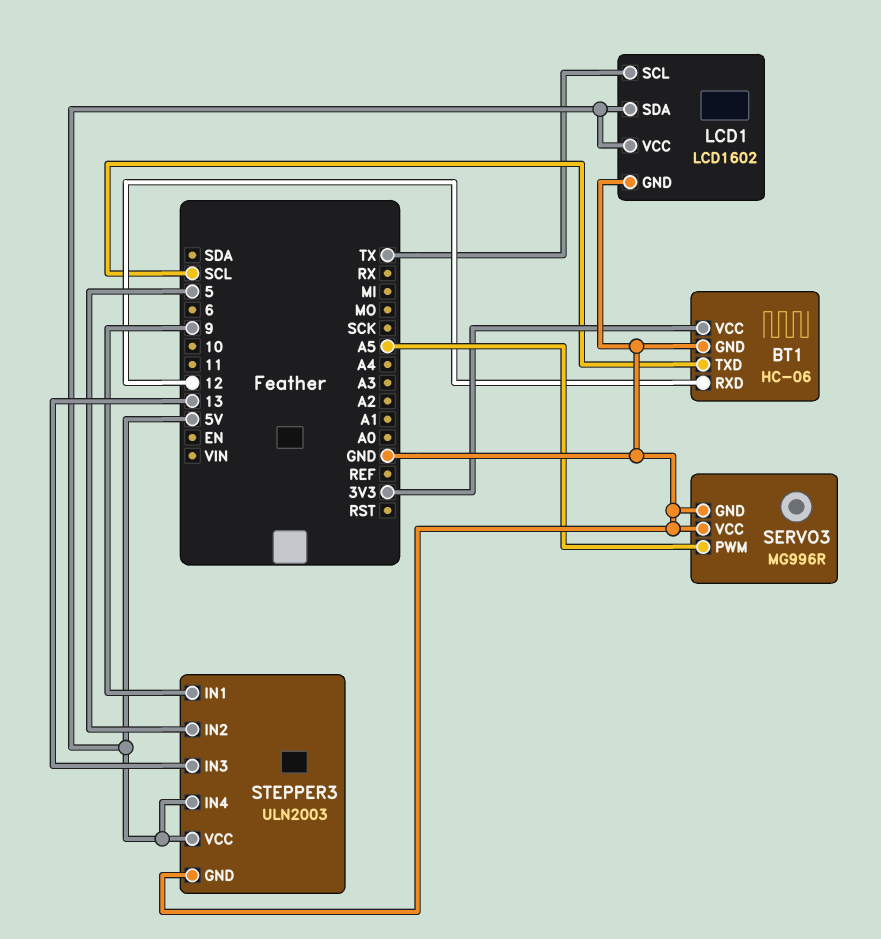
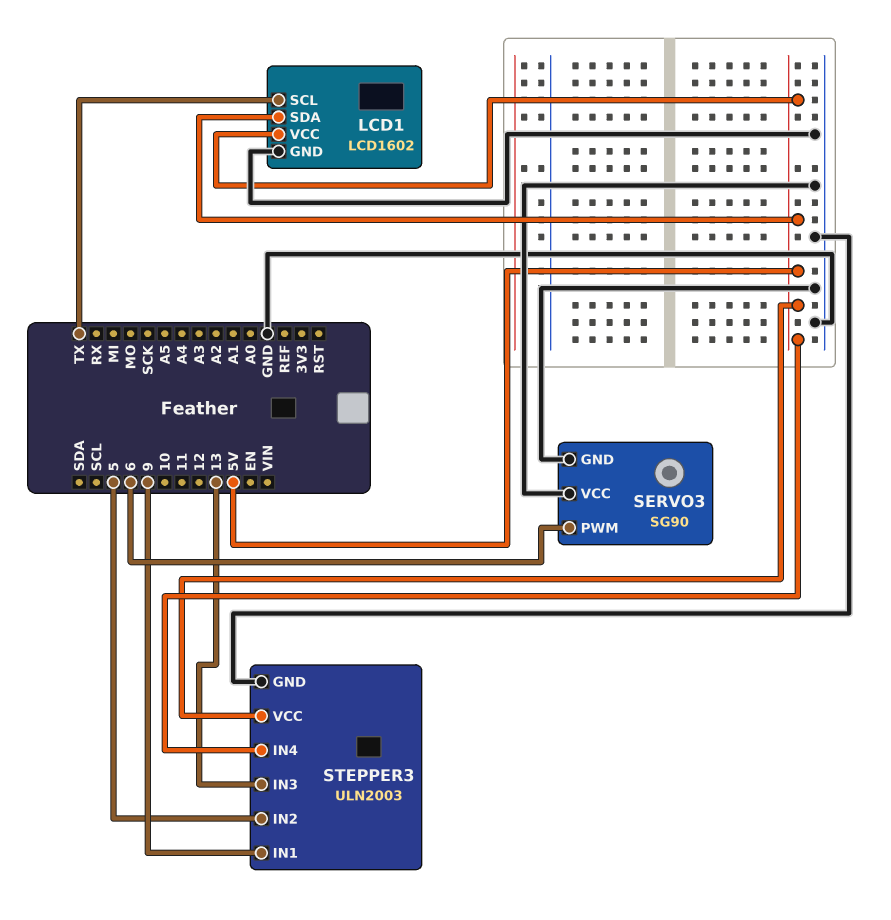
BT1: HC-06 -> none
BT1 pin GND: GND -> none
BT1 pin RXD: 12 -> none
BT1 pin TXD: SCL -> none
BT1 pin VCC: 3V3 -> none
SERVO3: MG996R -> SG90
SERVO3 pin PWM: A5 -> 6

